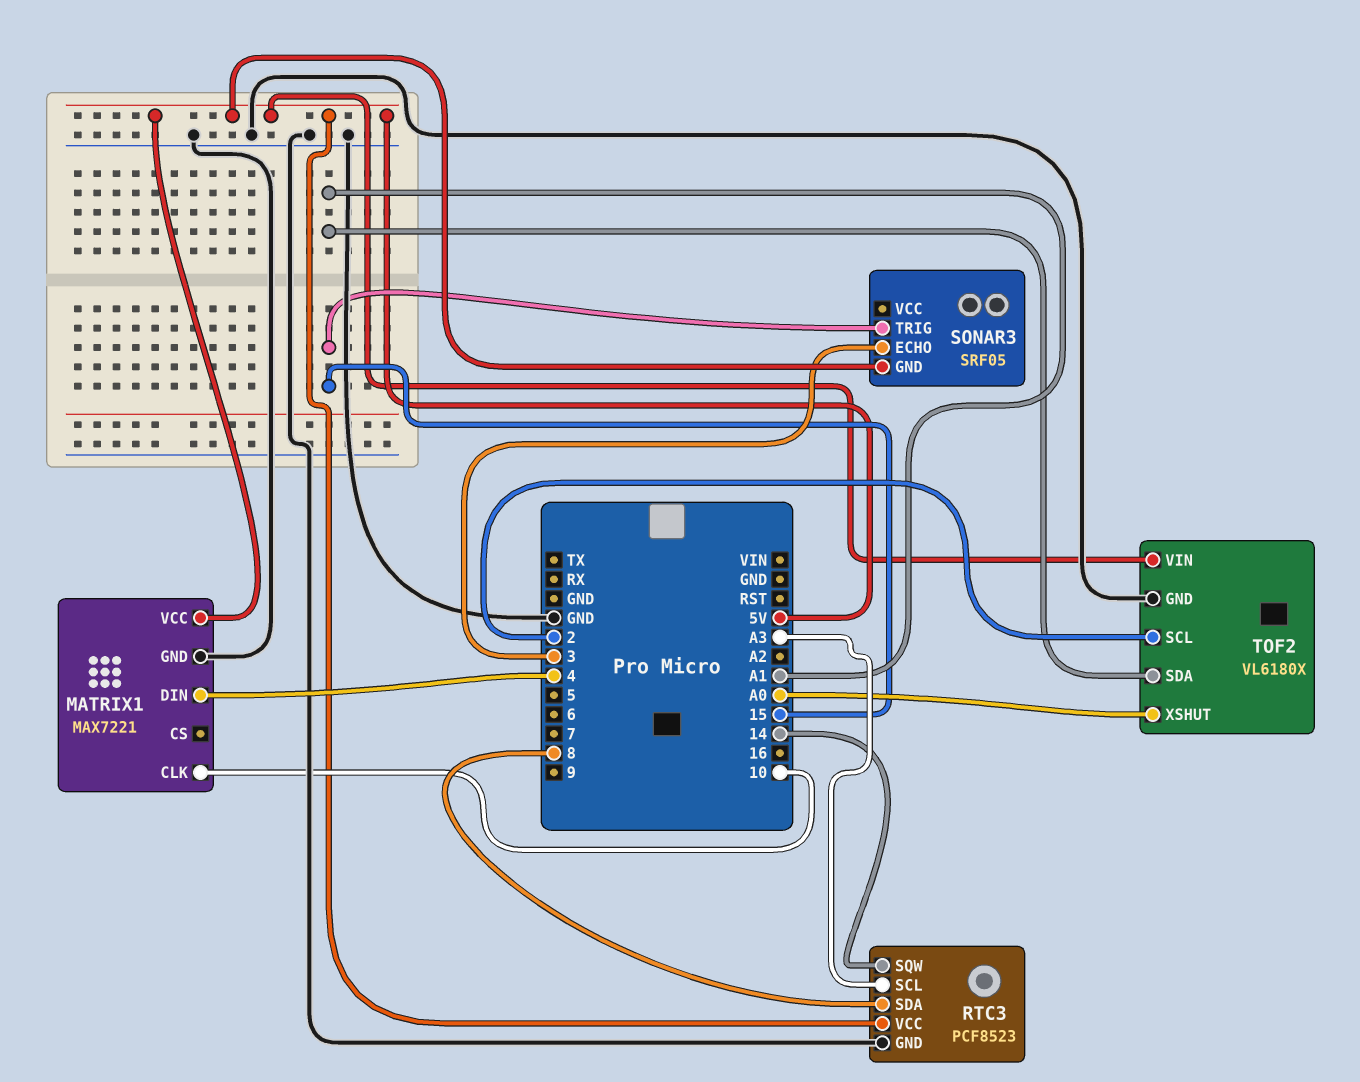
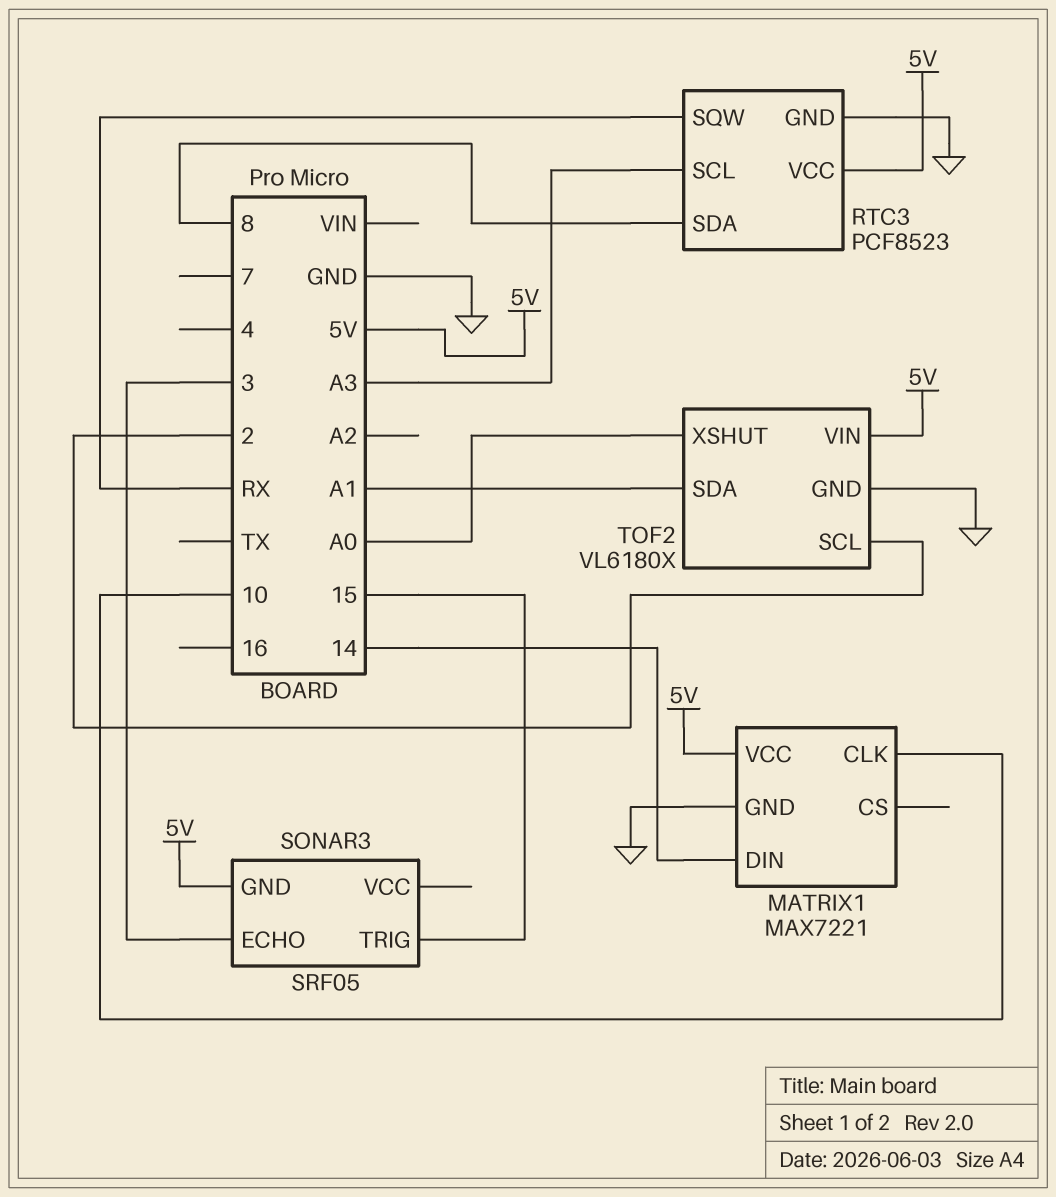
MATRIX1 pin DIN: 4 -> 14
RTC3 pin SQW: 14 -> RX

